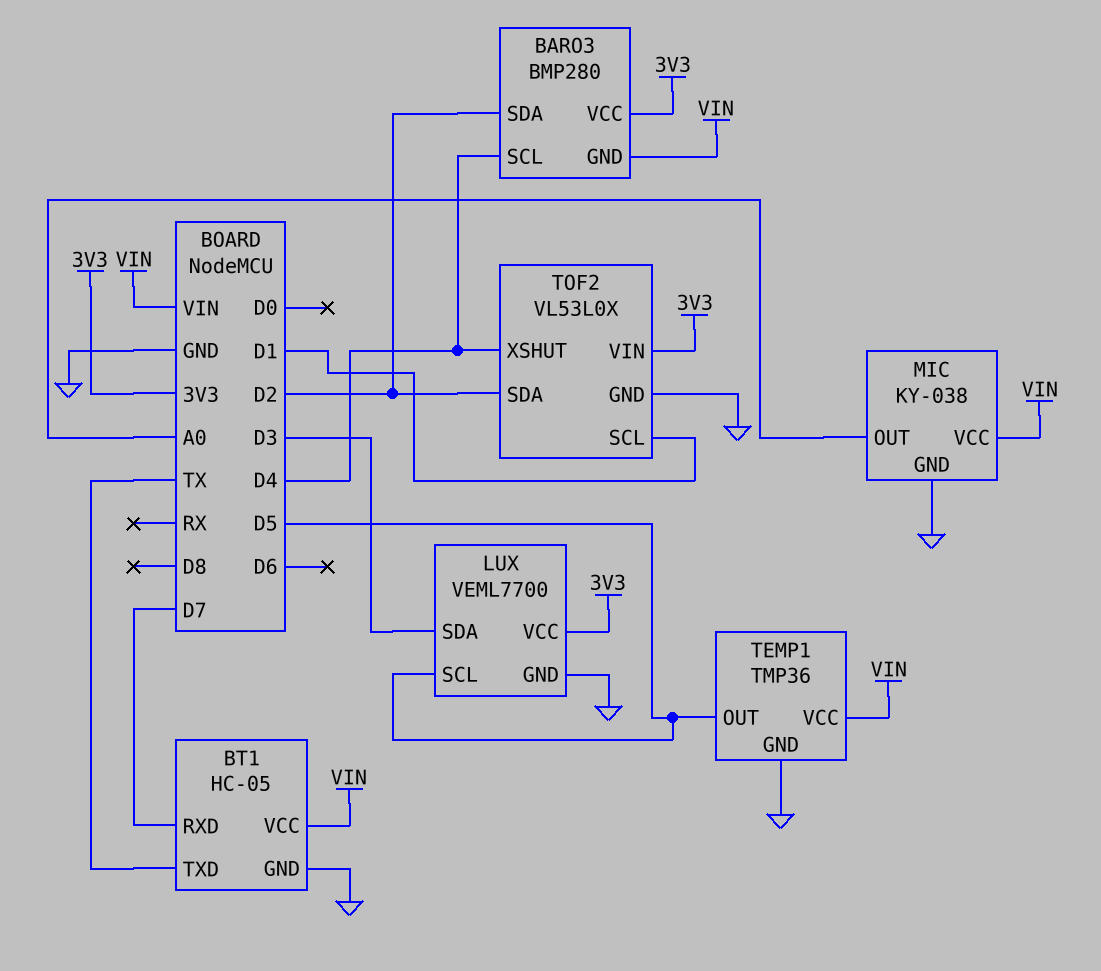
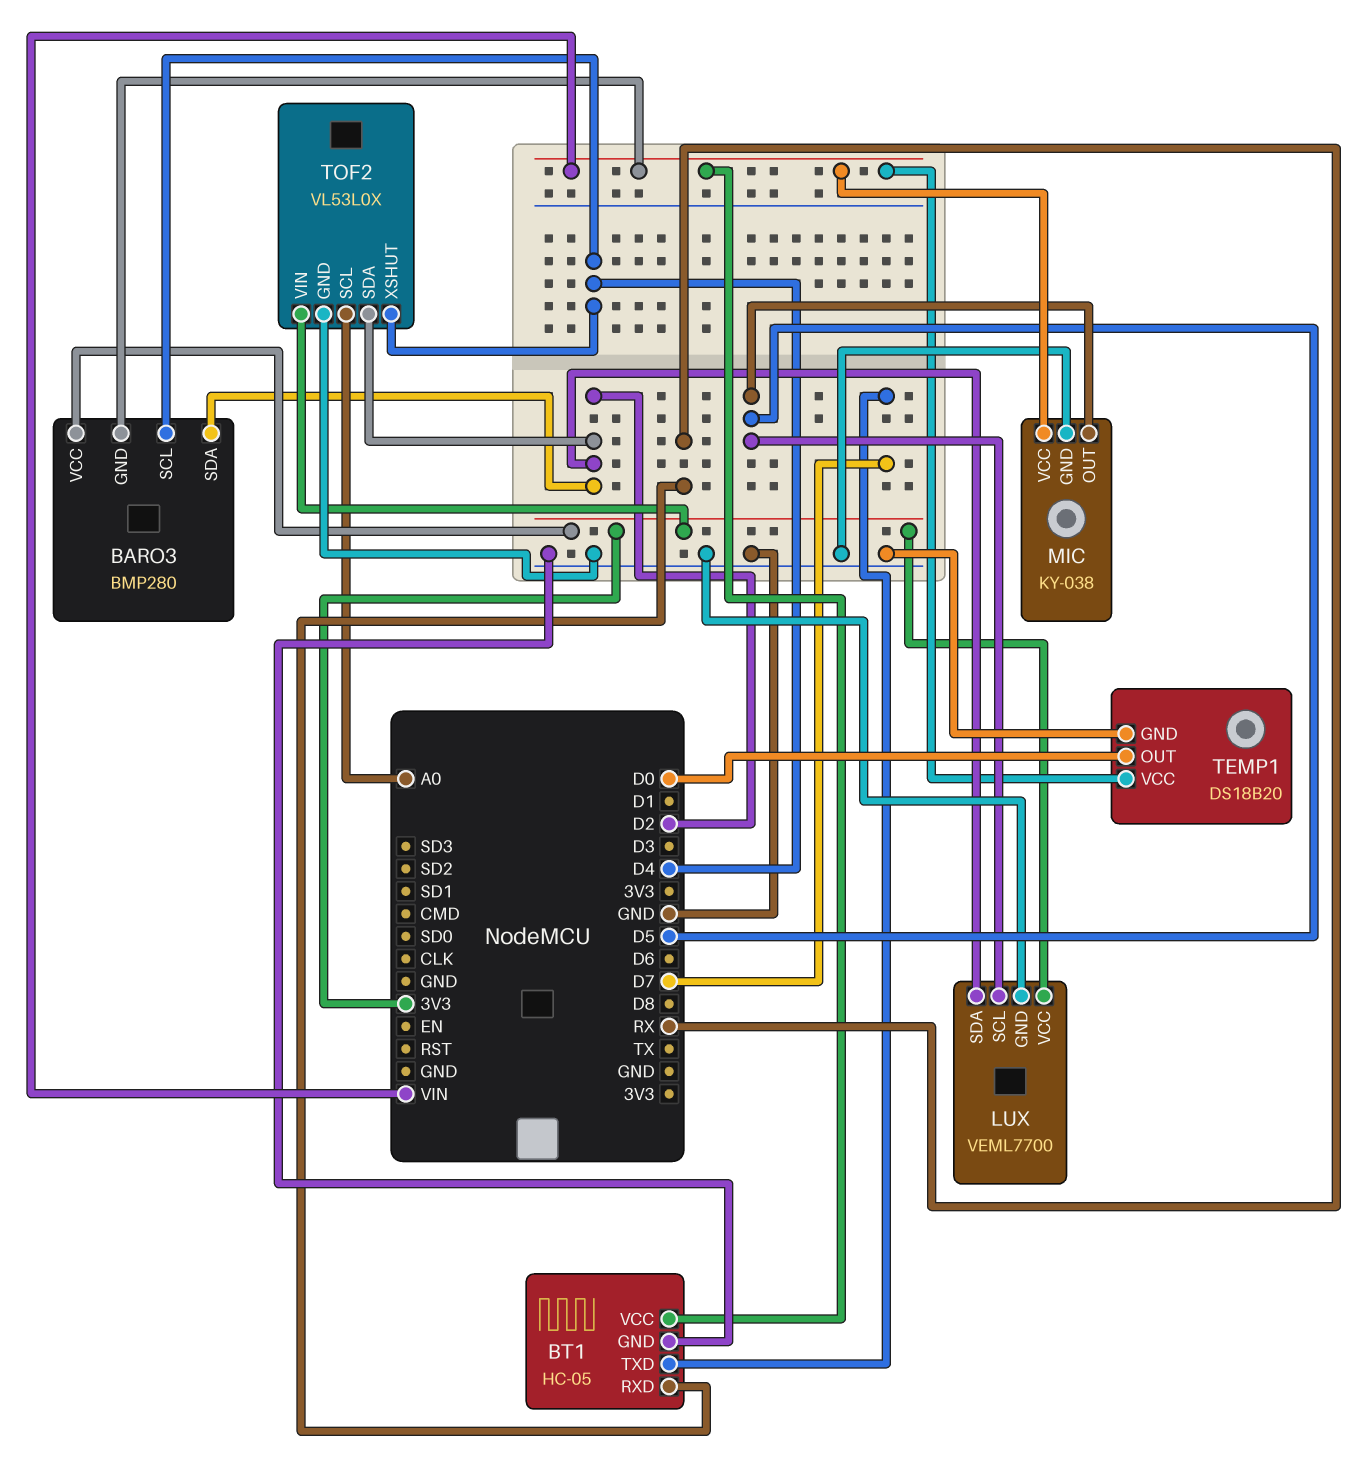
BT1 pin RXD: D7 -> RX
BT1 pin TXD: TX -> D7
LUX pin SDA: D3 -> D2
MIC pin OUT: A0 -> D5
TEMP1: TMP36 -> DS18B20
TEMP1 pin OUT: D5 -> D0
TOF2 pin SCL: D1 -> A0

